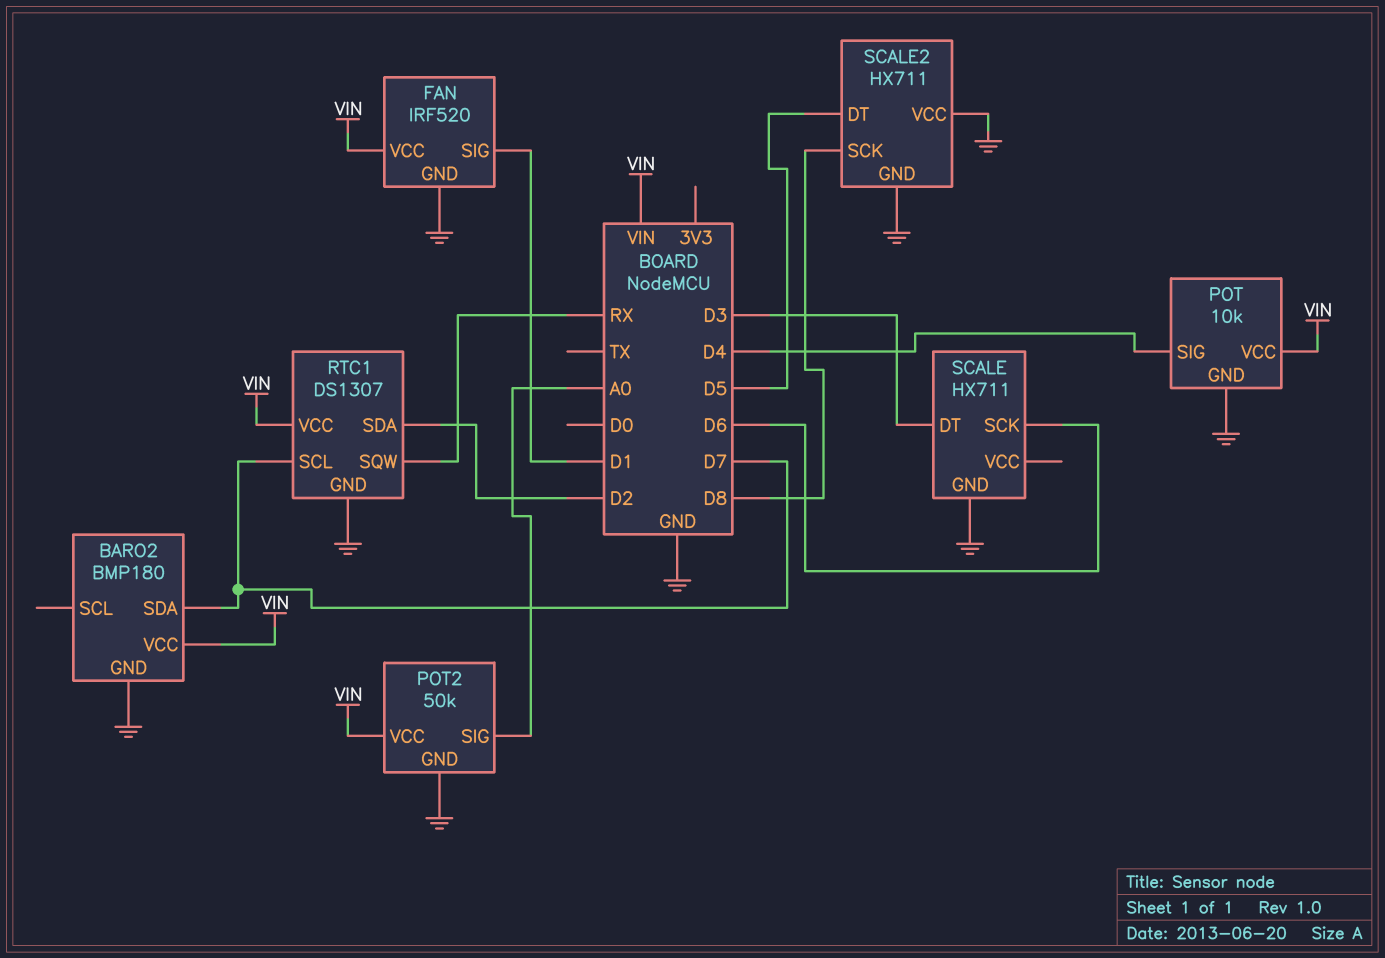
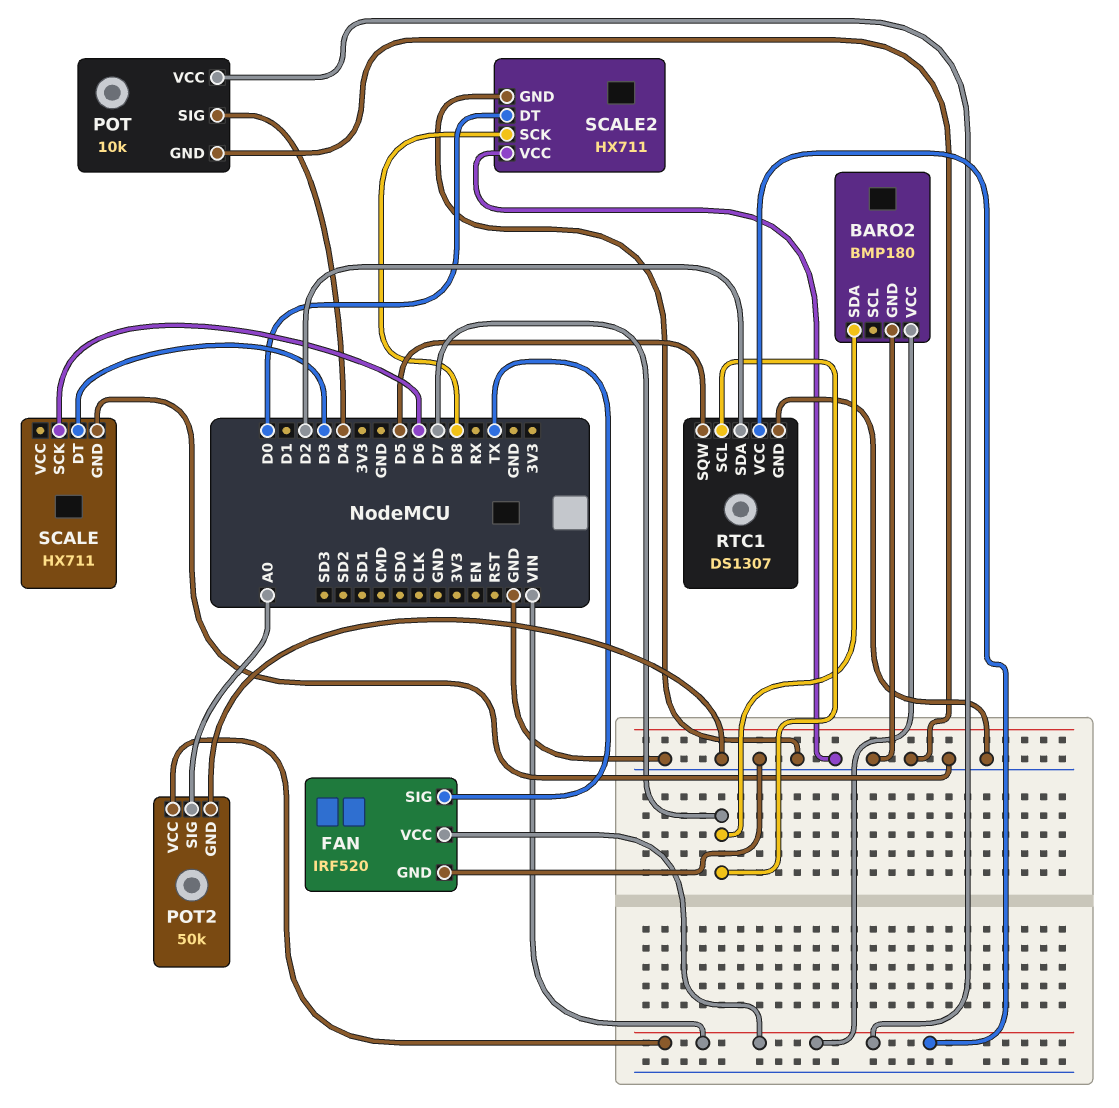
FAN pin SIG: D1 -> TX
RTC1 pin SQW: RX -> D5
SCALE2 pin DT: D5 -> D0

